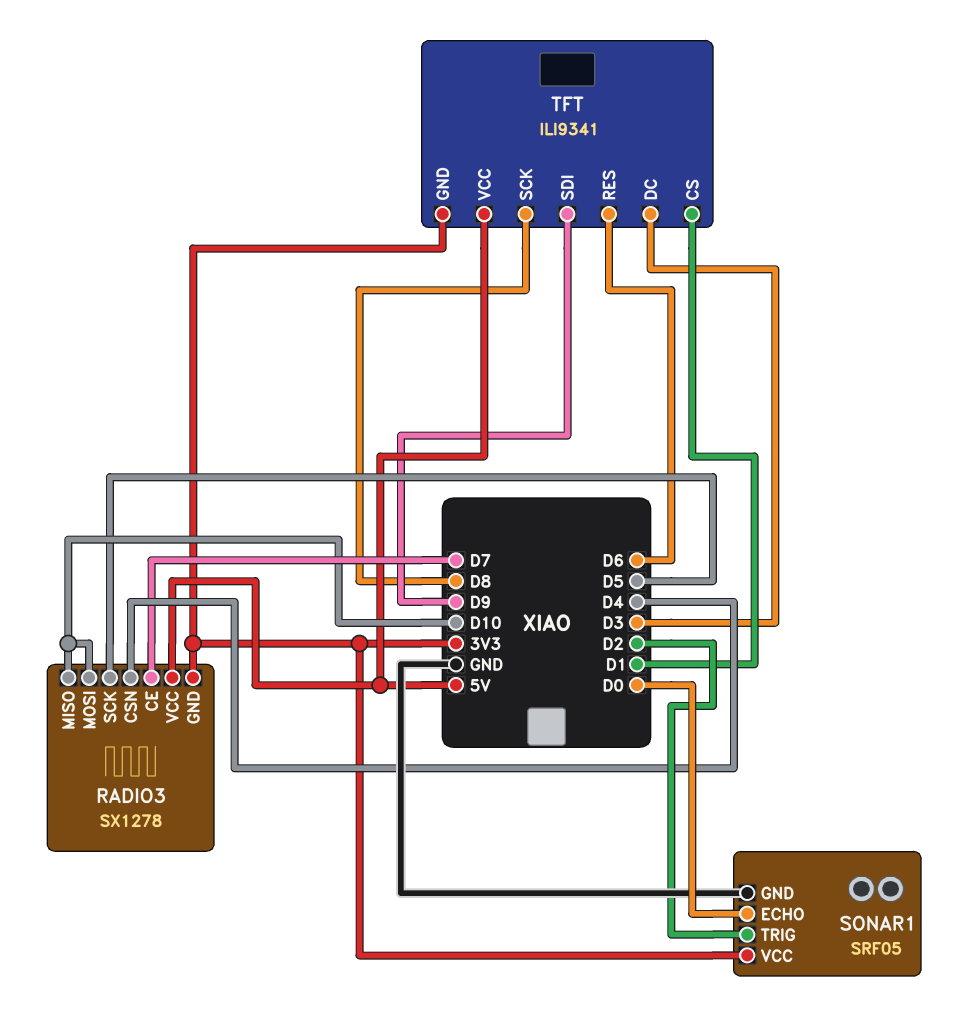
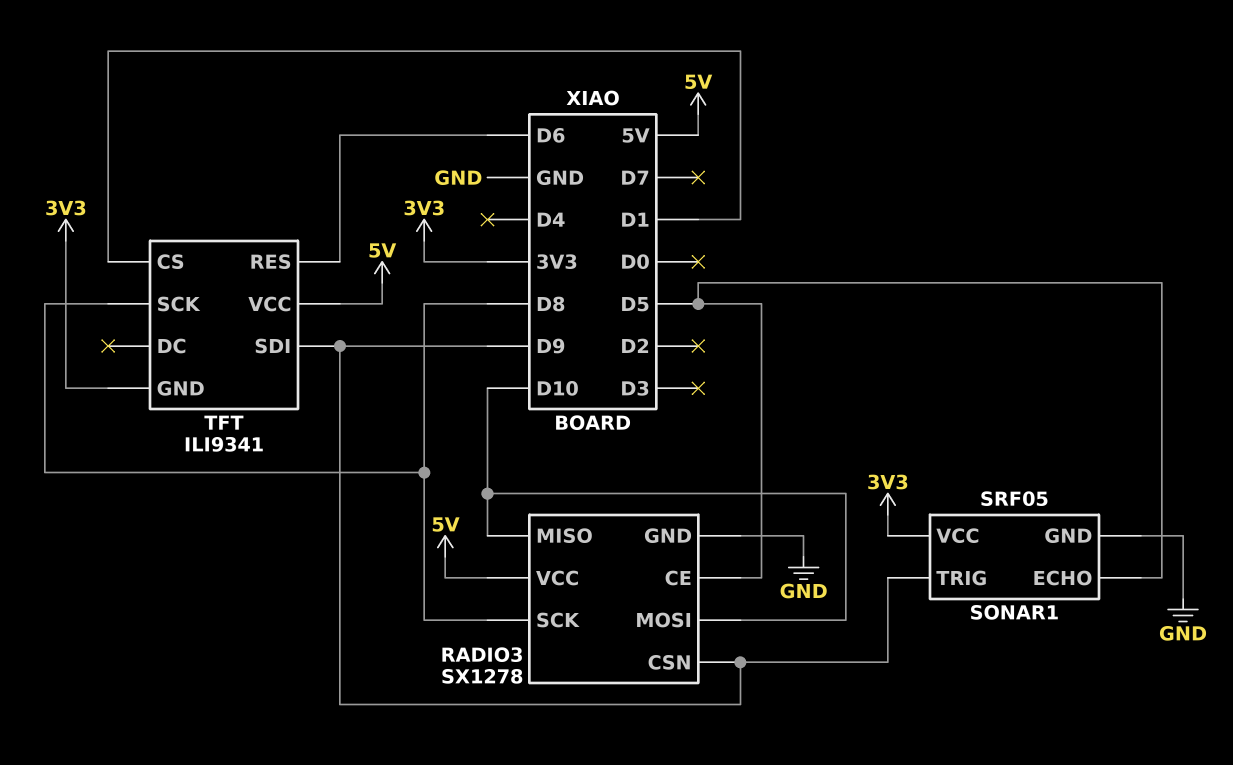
RADIO3 pin CE: D7 -> D5
RADIO3 pin CSN: D4 -> D9
RADIO3 pin GND: 3V3 -> GND
RADIO3 pin SCK: D5 -> D8
SONAR1 pin ECHO: D0 -> D5
SONAR1 pin TRIG: D2 -> D9
TFT pin DC: D3 -> none

